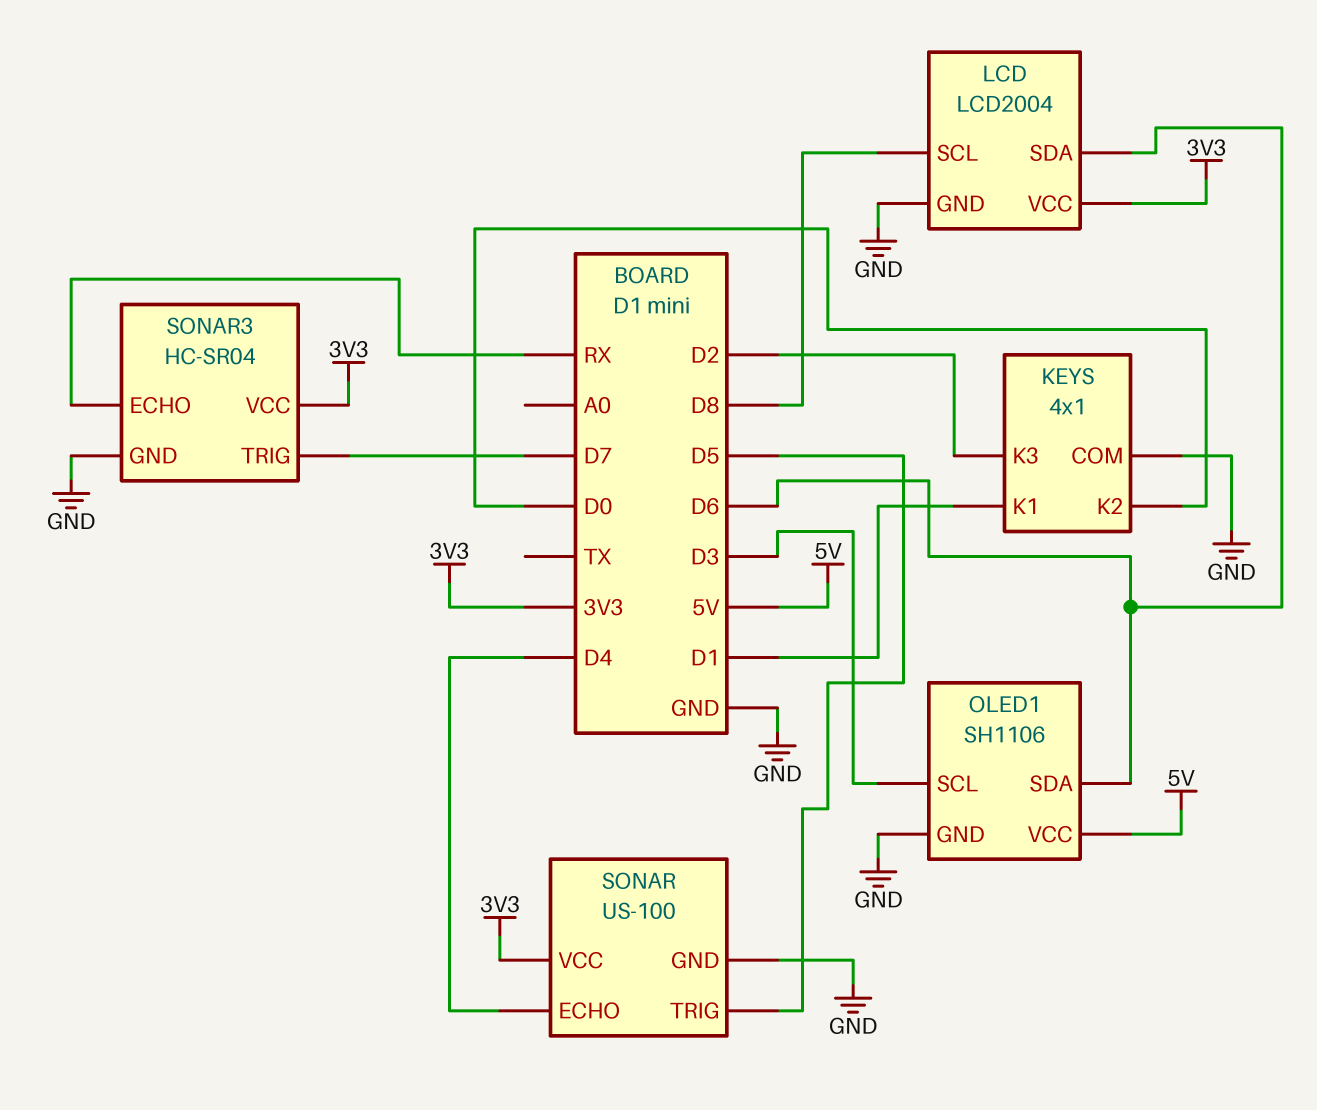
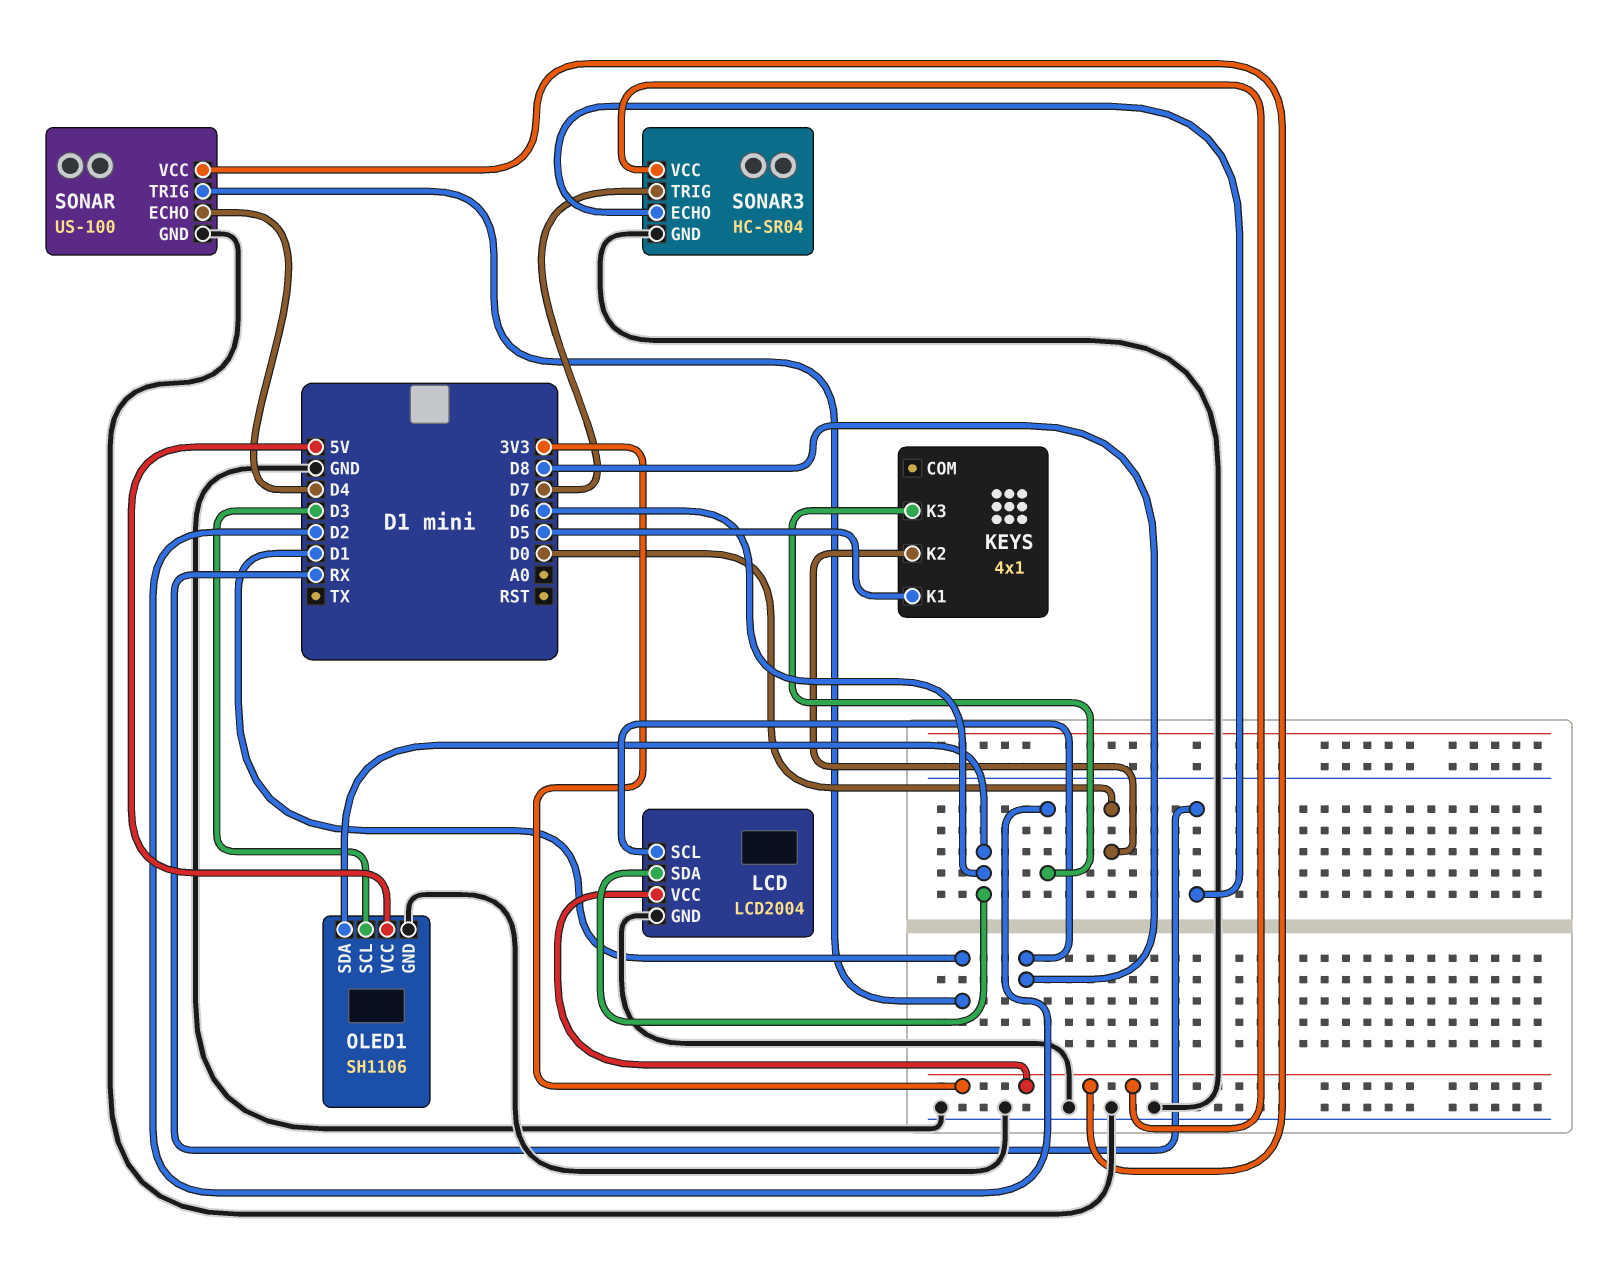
KEYS pin COM: GND -> none
KEYS pin K1: D1 -> D5
SONAR pin TRIG: D5 -> D1

